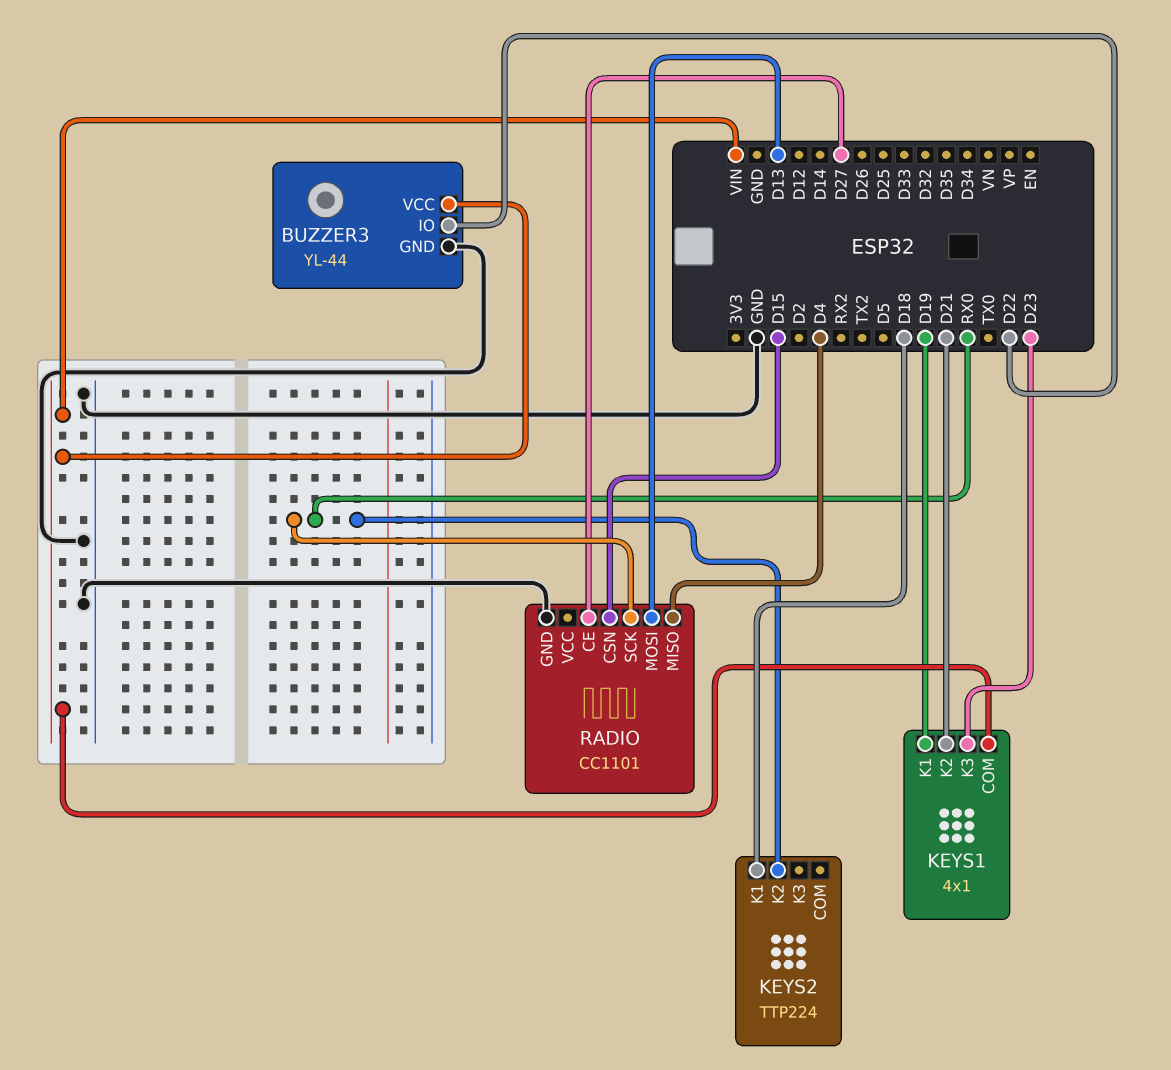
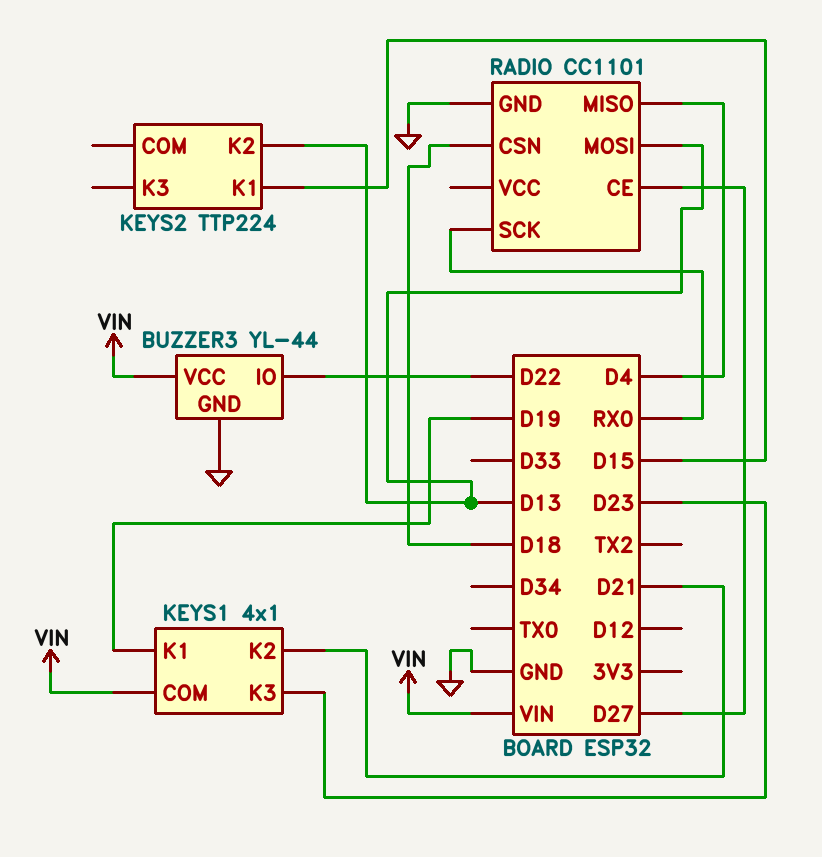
KEYS2 pin K1: D18 -> D15
KEYS2 pin K2: RX0 -> D13
RADIO pin CSN: D15 -> D18

